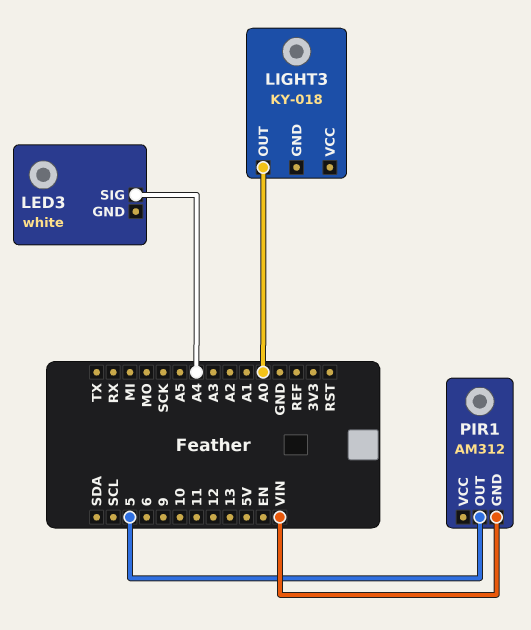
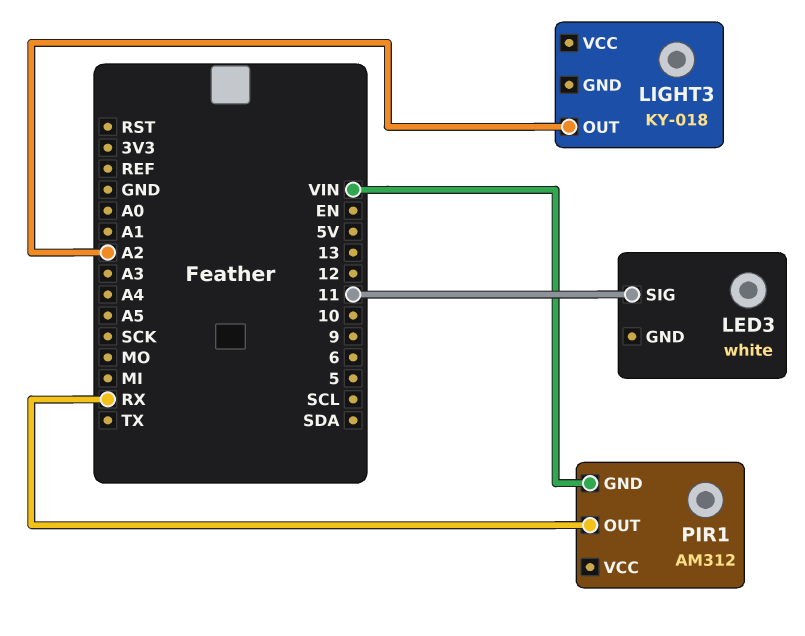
LED3 pin SIG: A4 -> 11
LIGHT3 pin OUT: A0 -> A2
PIR1 pin OUT: 5 -> RX

